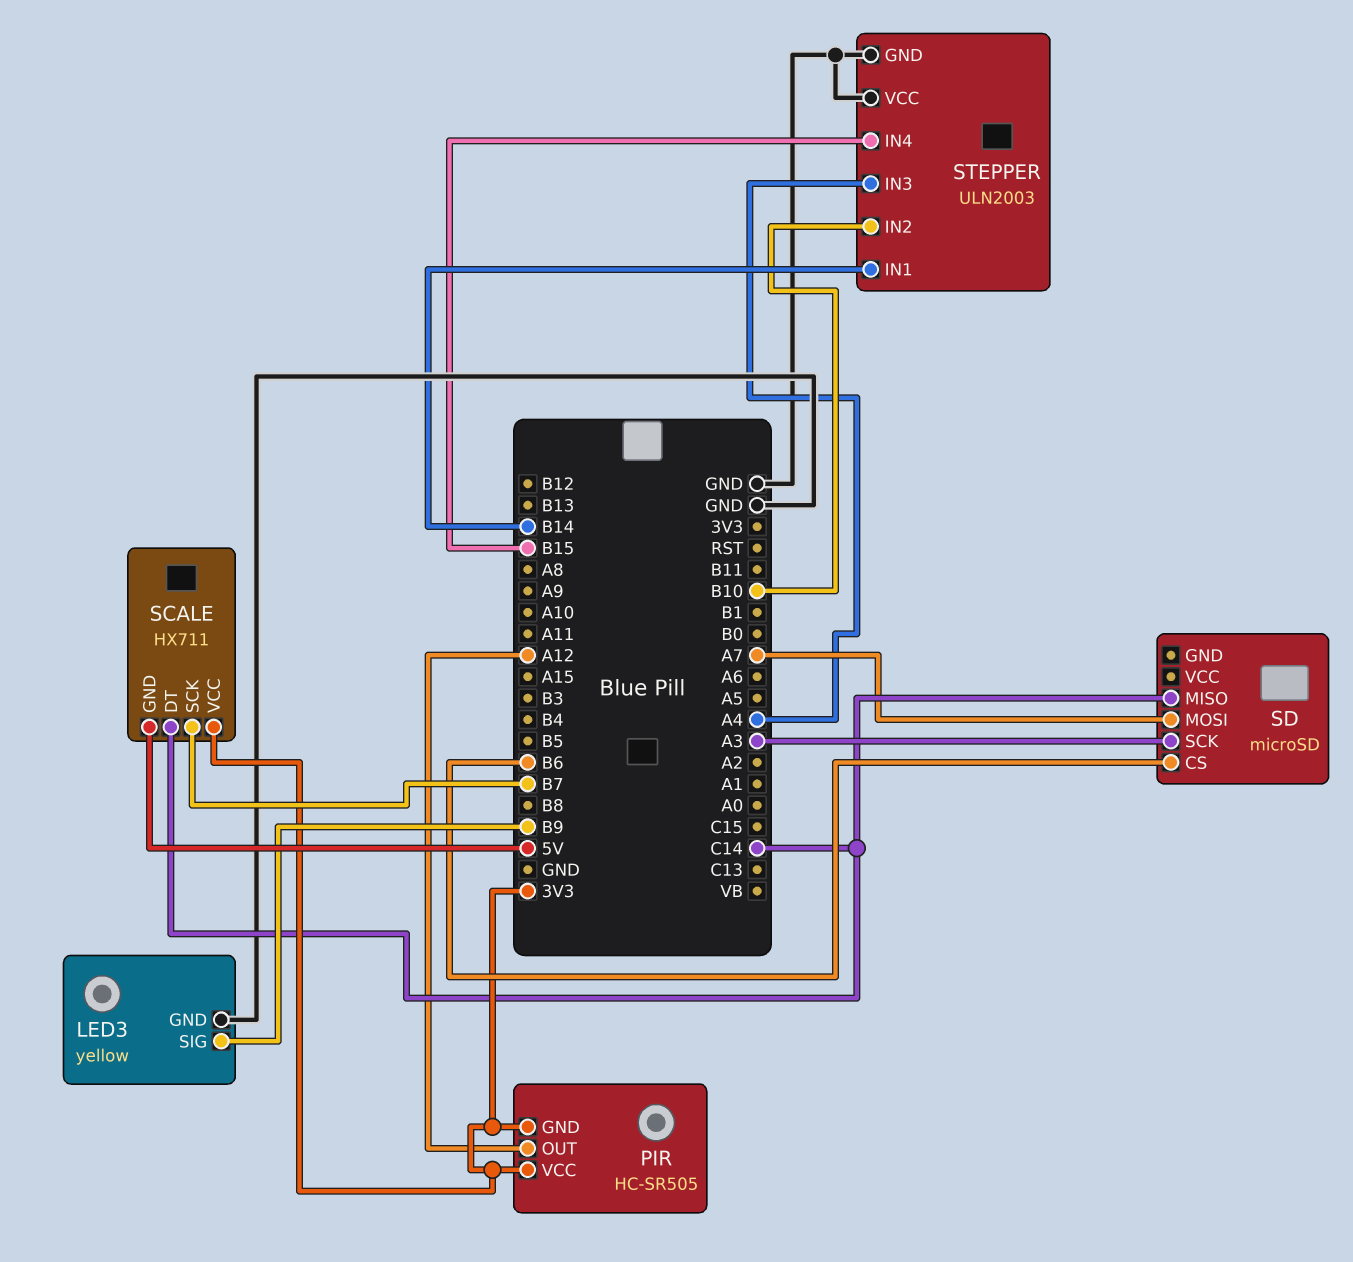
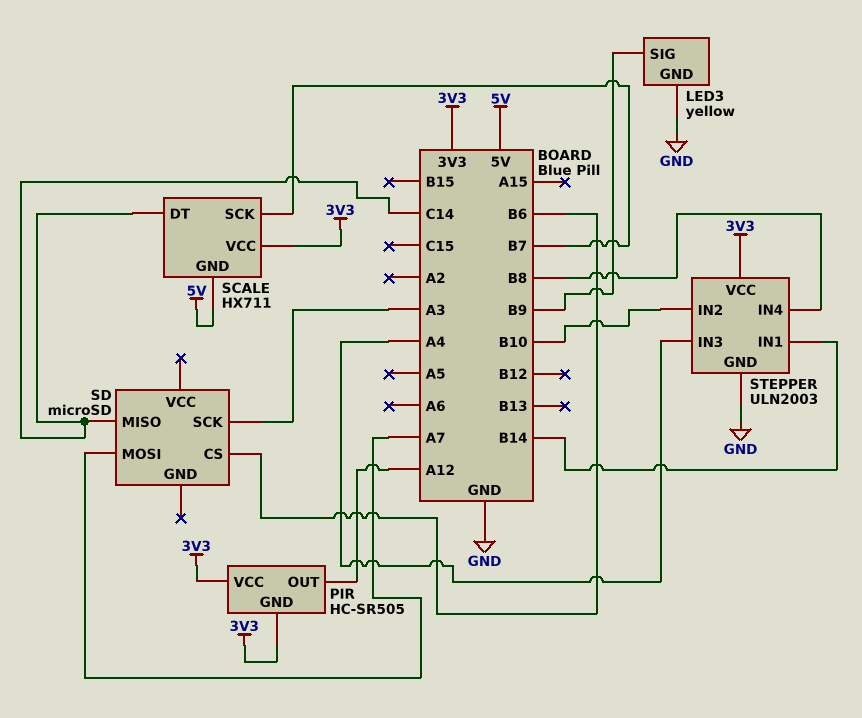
STEPPER pin IN4: B15 -> B8
STEPPER pin VCC: GND -> 3V3

